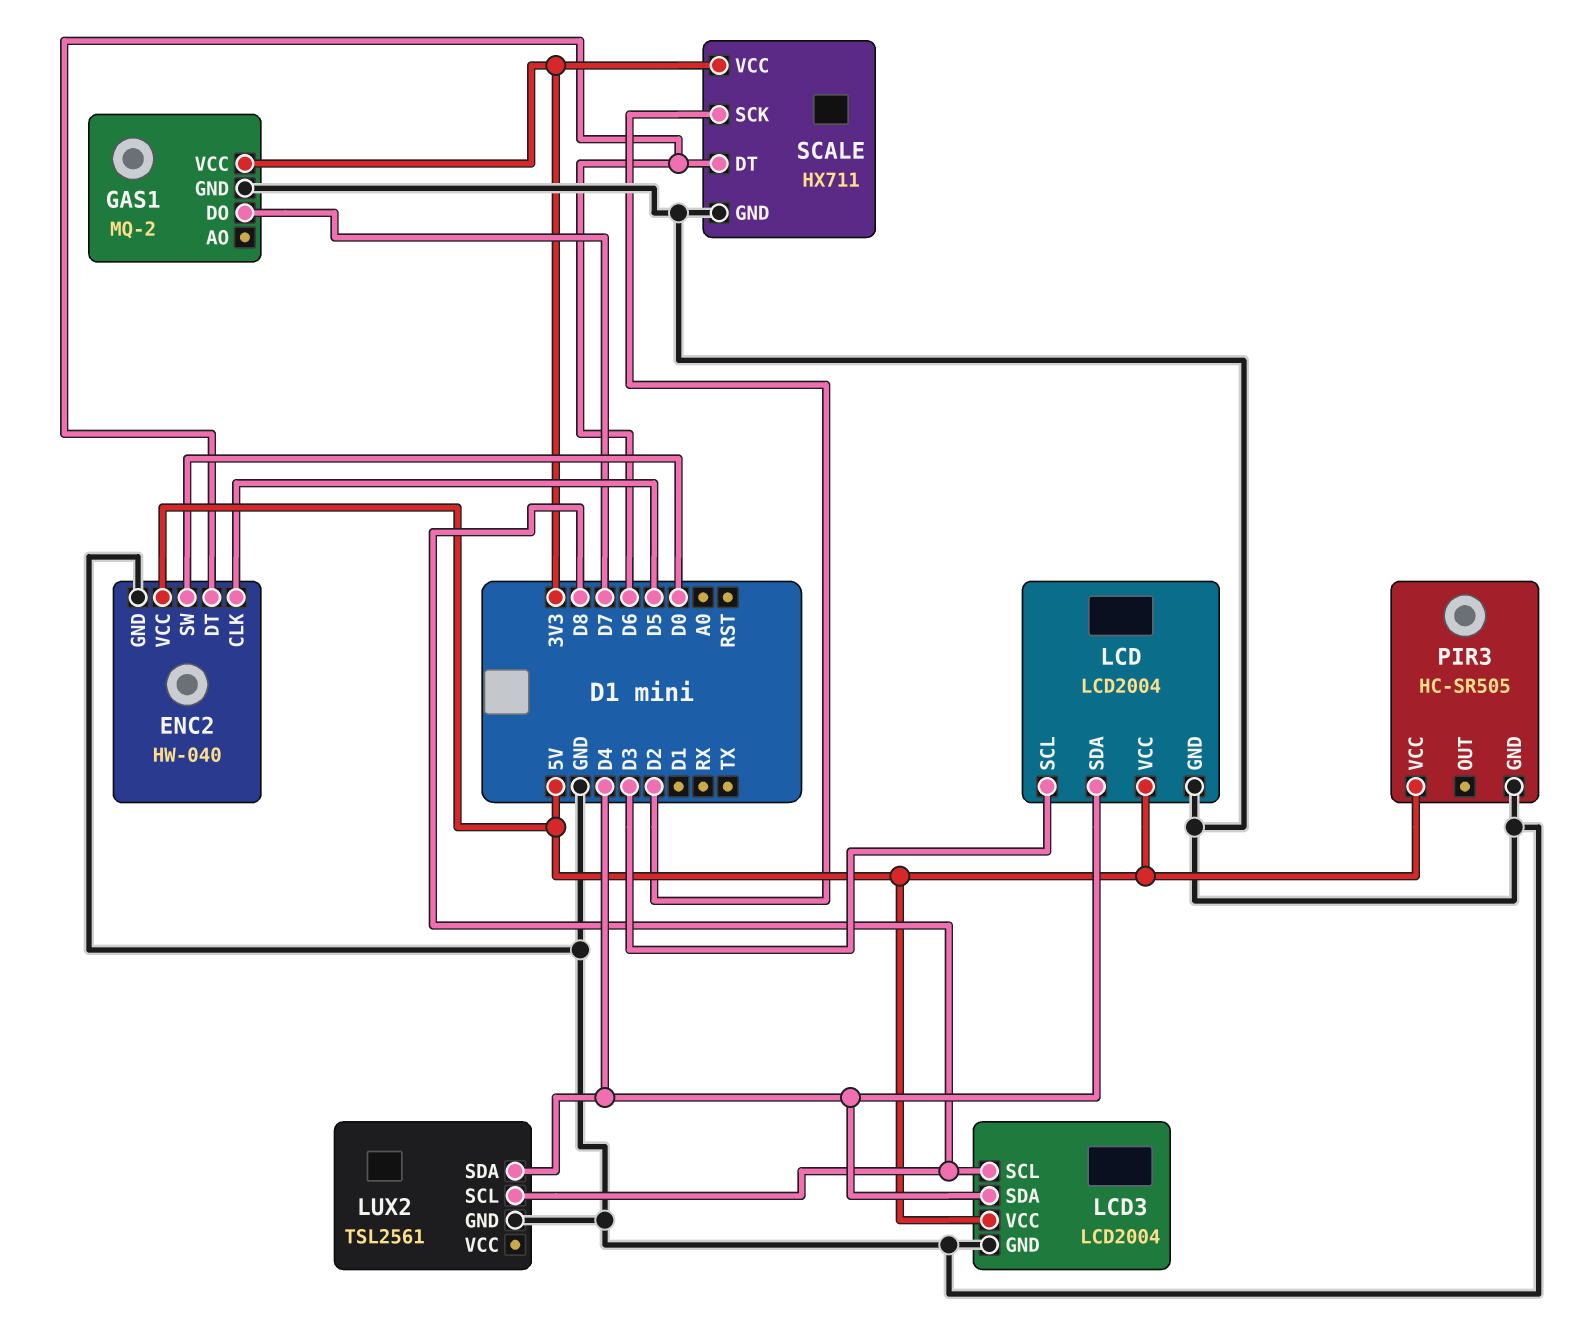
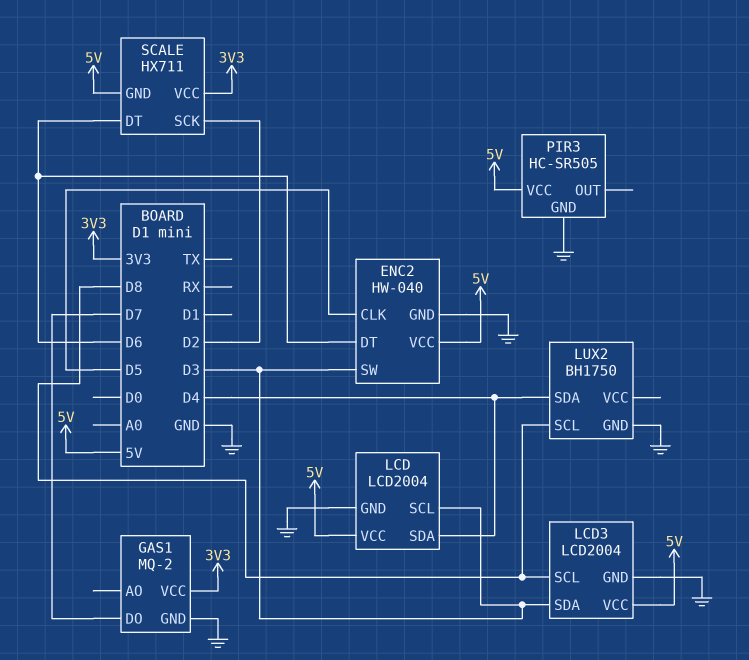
ENC2 pin SW: D0 -> D3
LCD3 pin SDA: D4 -> D3
LUX2: TSL2561 -> BH1750
SCALE pin GND: GND -> 5V

